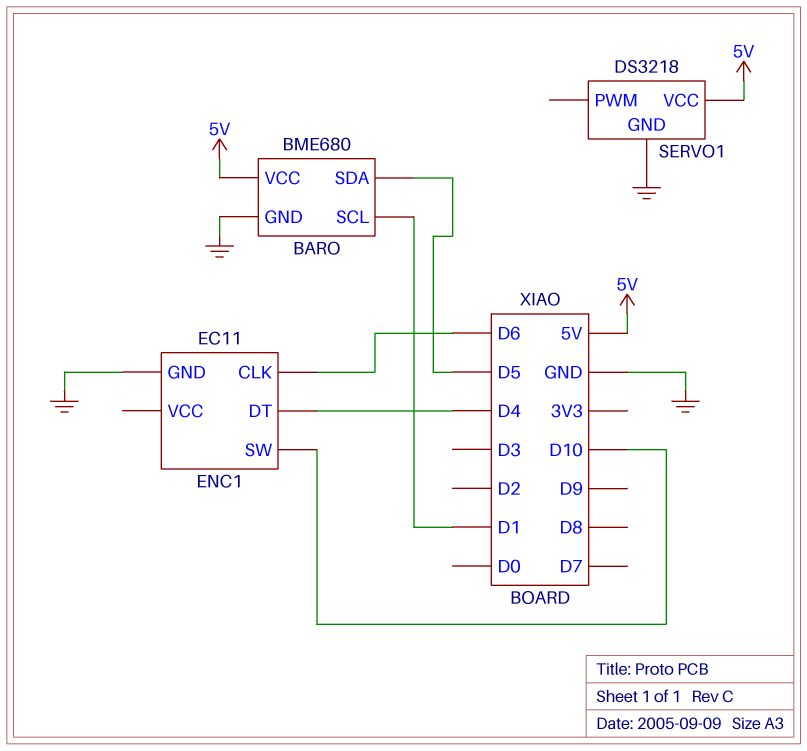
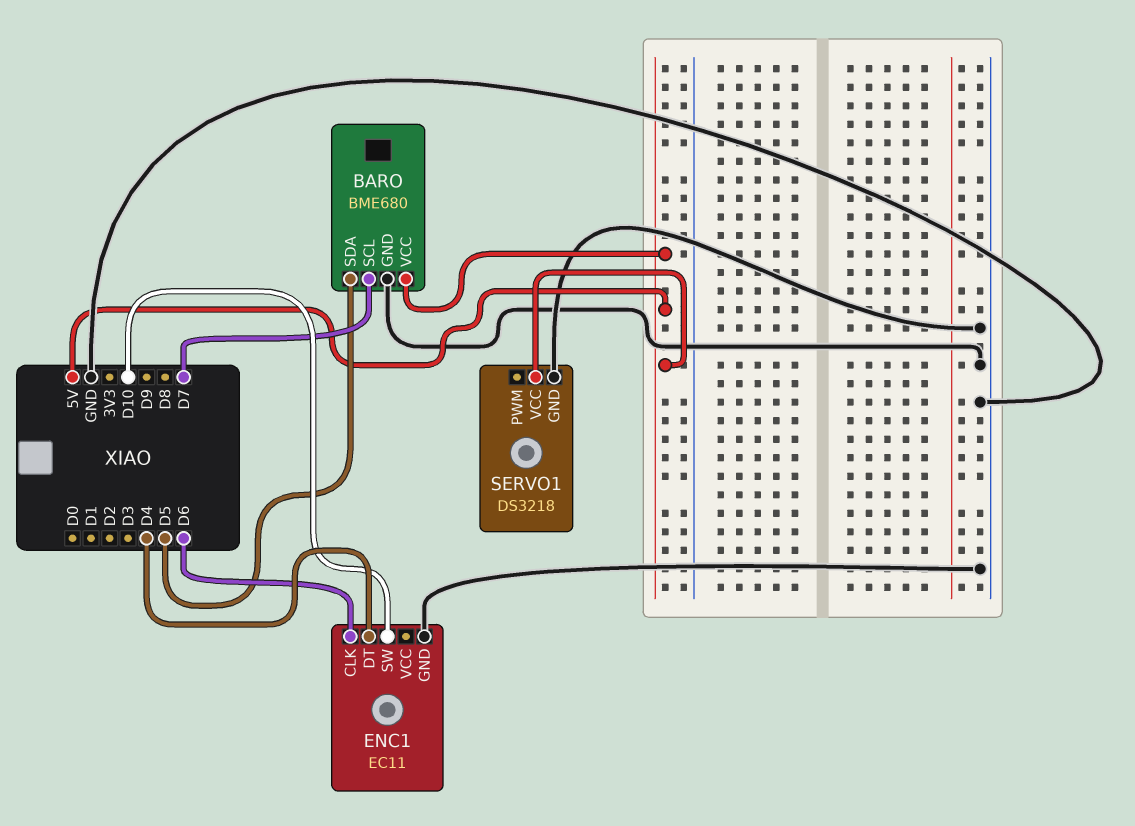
BARO pin SCL: D1 -> D7

